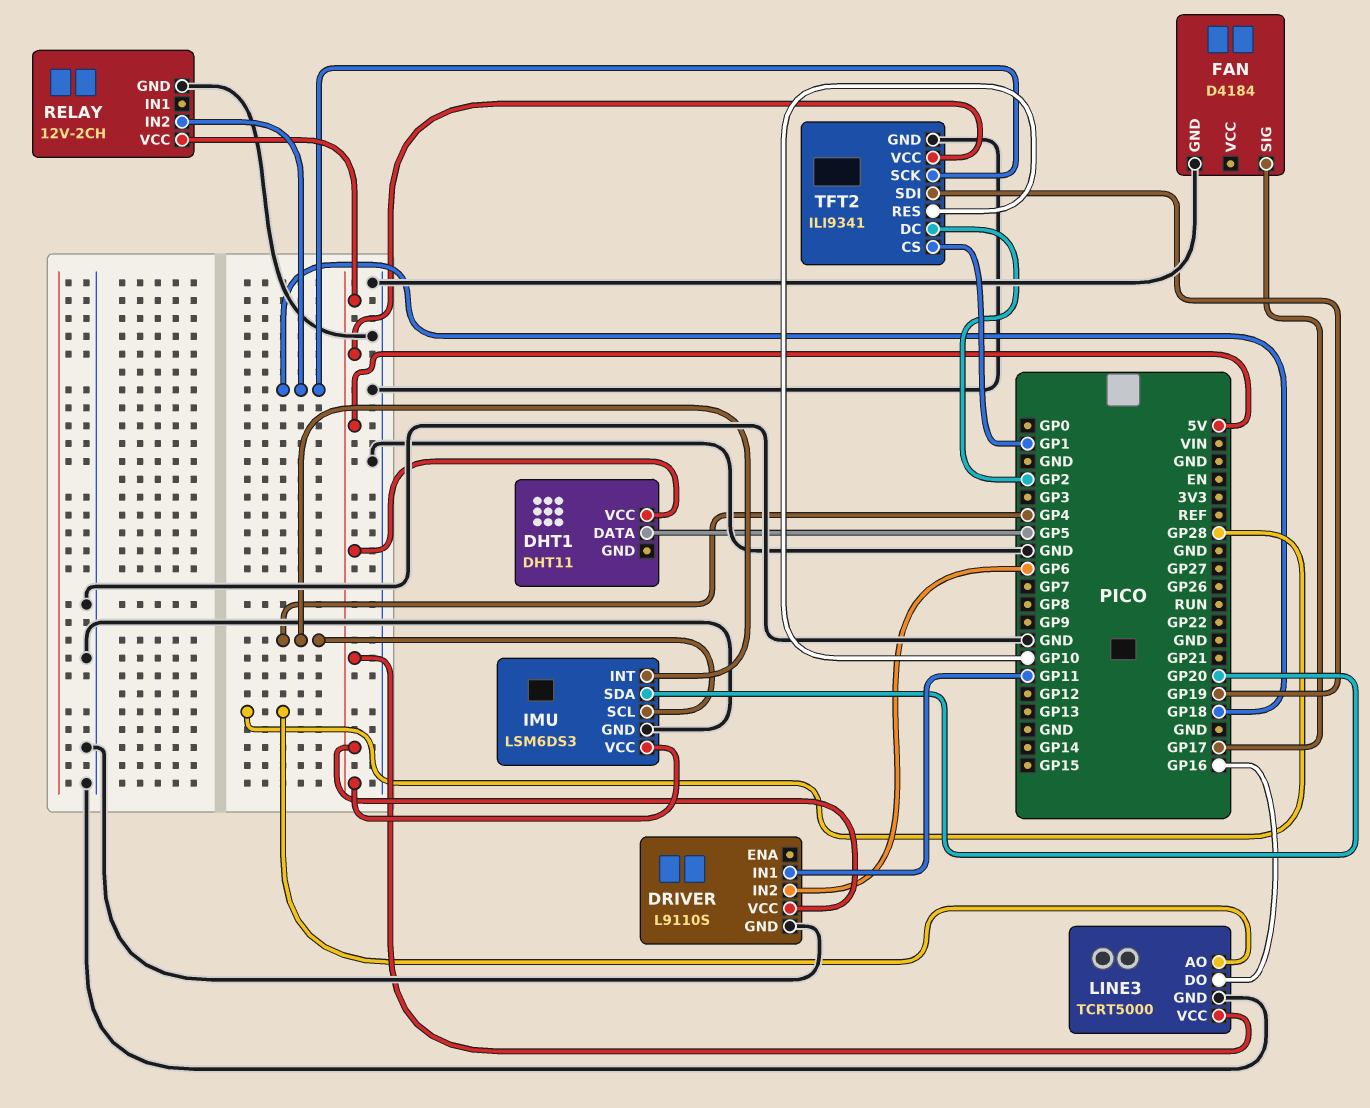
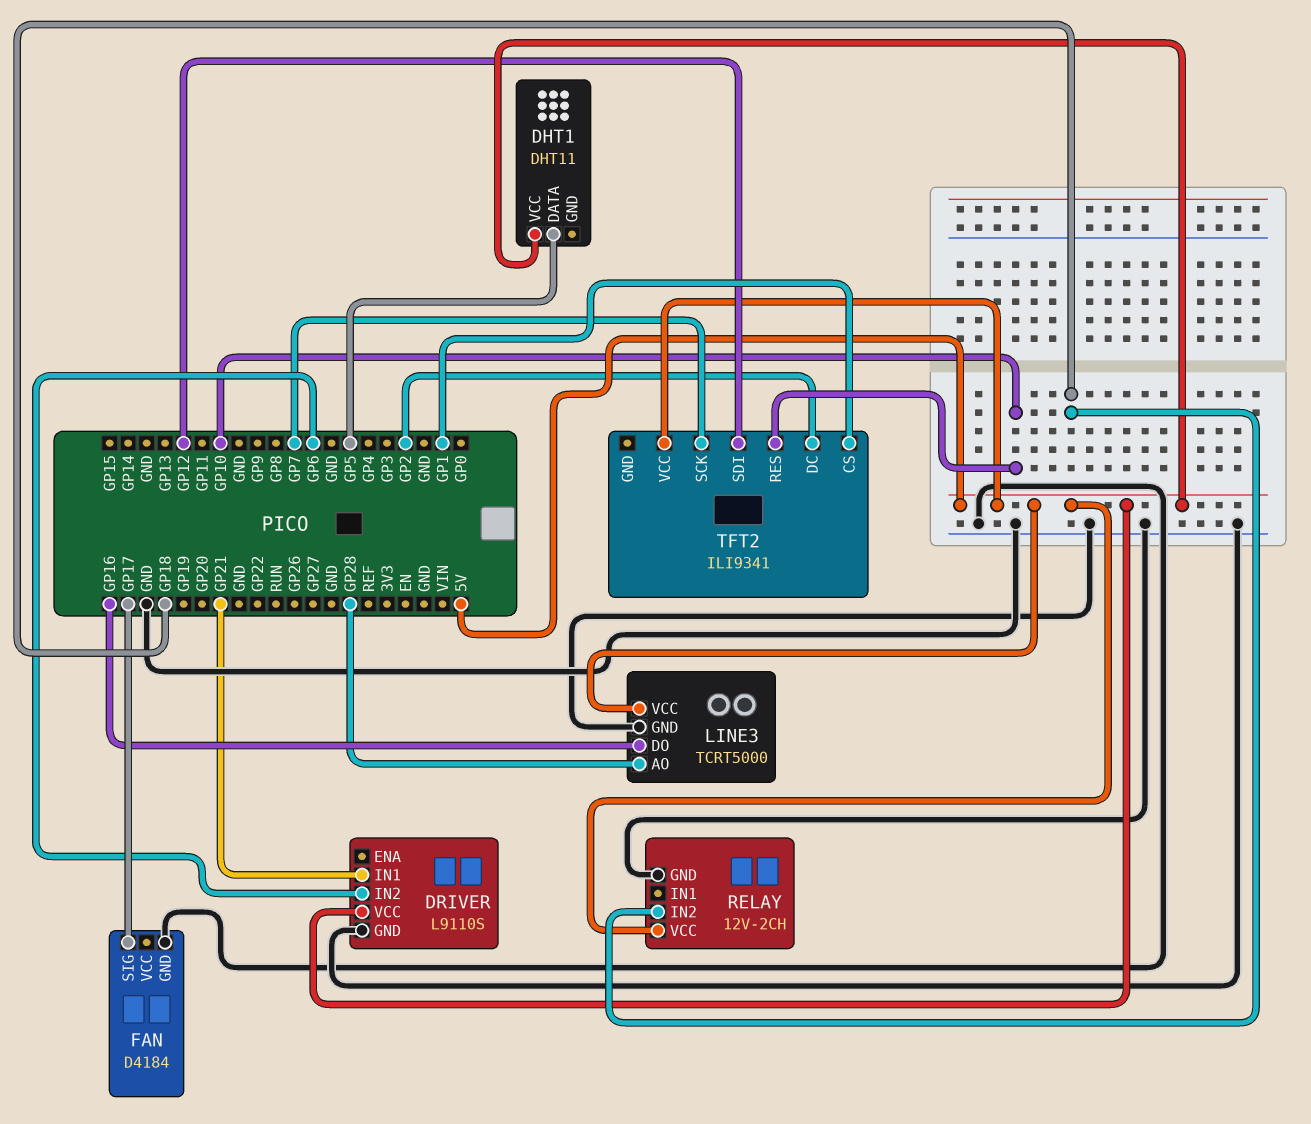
DRIVER pin IN1: GP11 -> GP21
IMU: LSM6DS3 -> none
IMU pin GND: GND -> none
IMU pin INT: GP4 -> none
IMU pin SCL: GP4 -> none
IMU pin SDA: GP20 -> none
IMU pin VCC: 5V -> none
TFT2 pin GND: GND -> none
TFT2 pin SCK: GP18 -> GP7
TFT2 pin SDI: GP19 -> GP12

